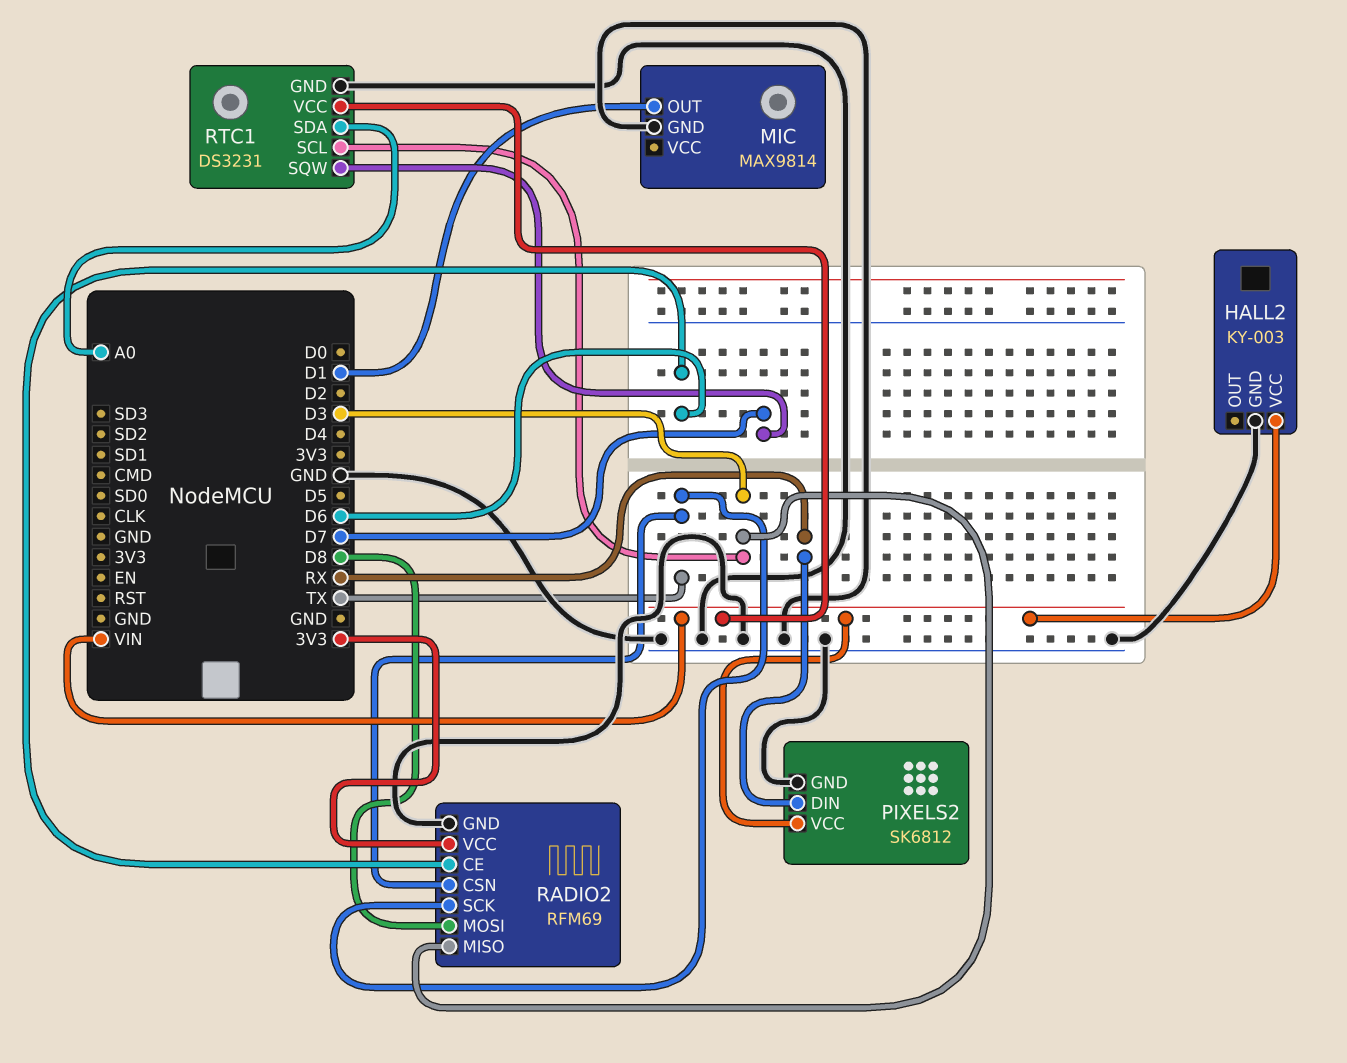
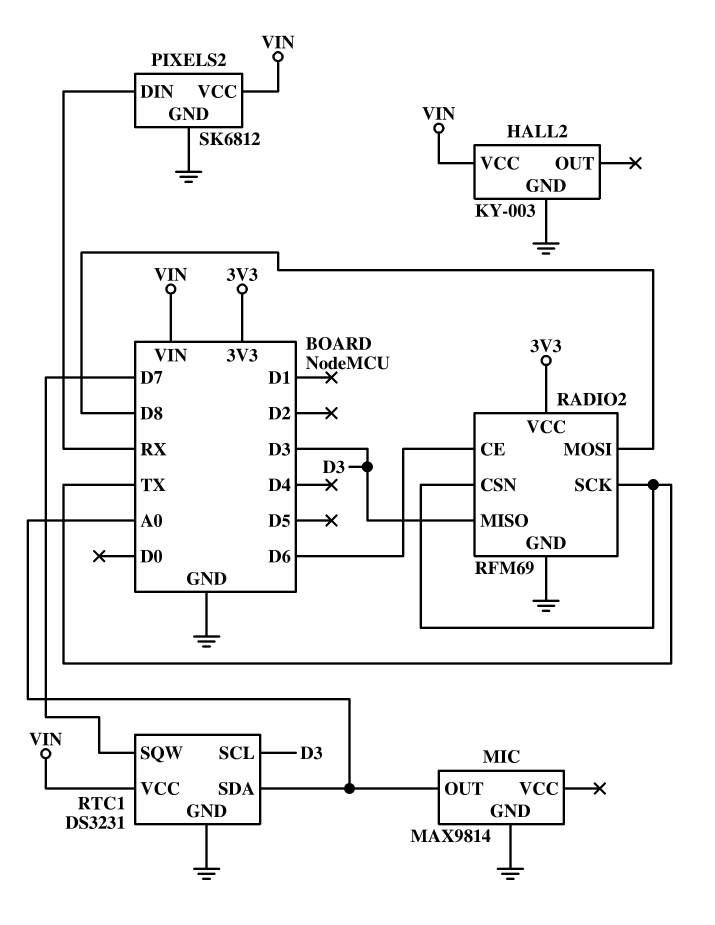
MIC pin OUT: D1 -> A0

